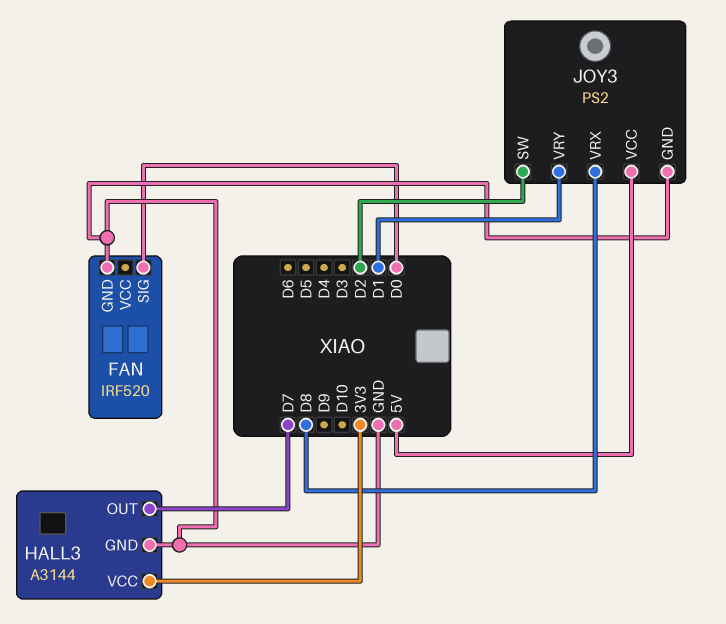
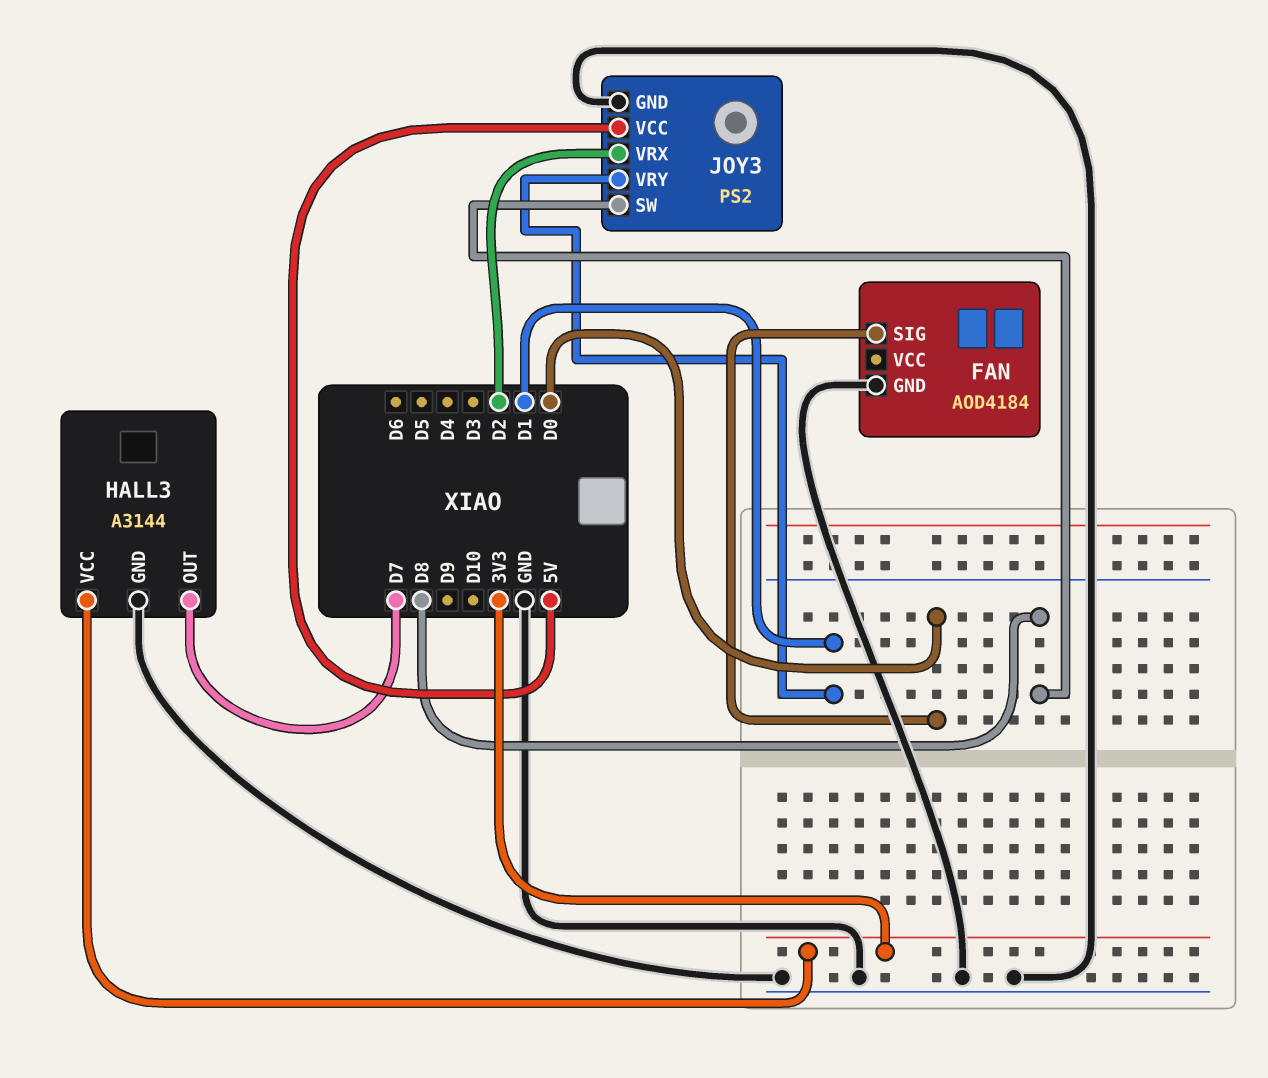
FAN: IRF520 -> AOD4184
JOY3 pin SW: D2 -> D8
JOY3 pin VRX: D8 -> D2

